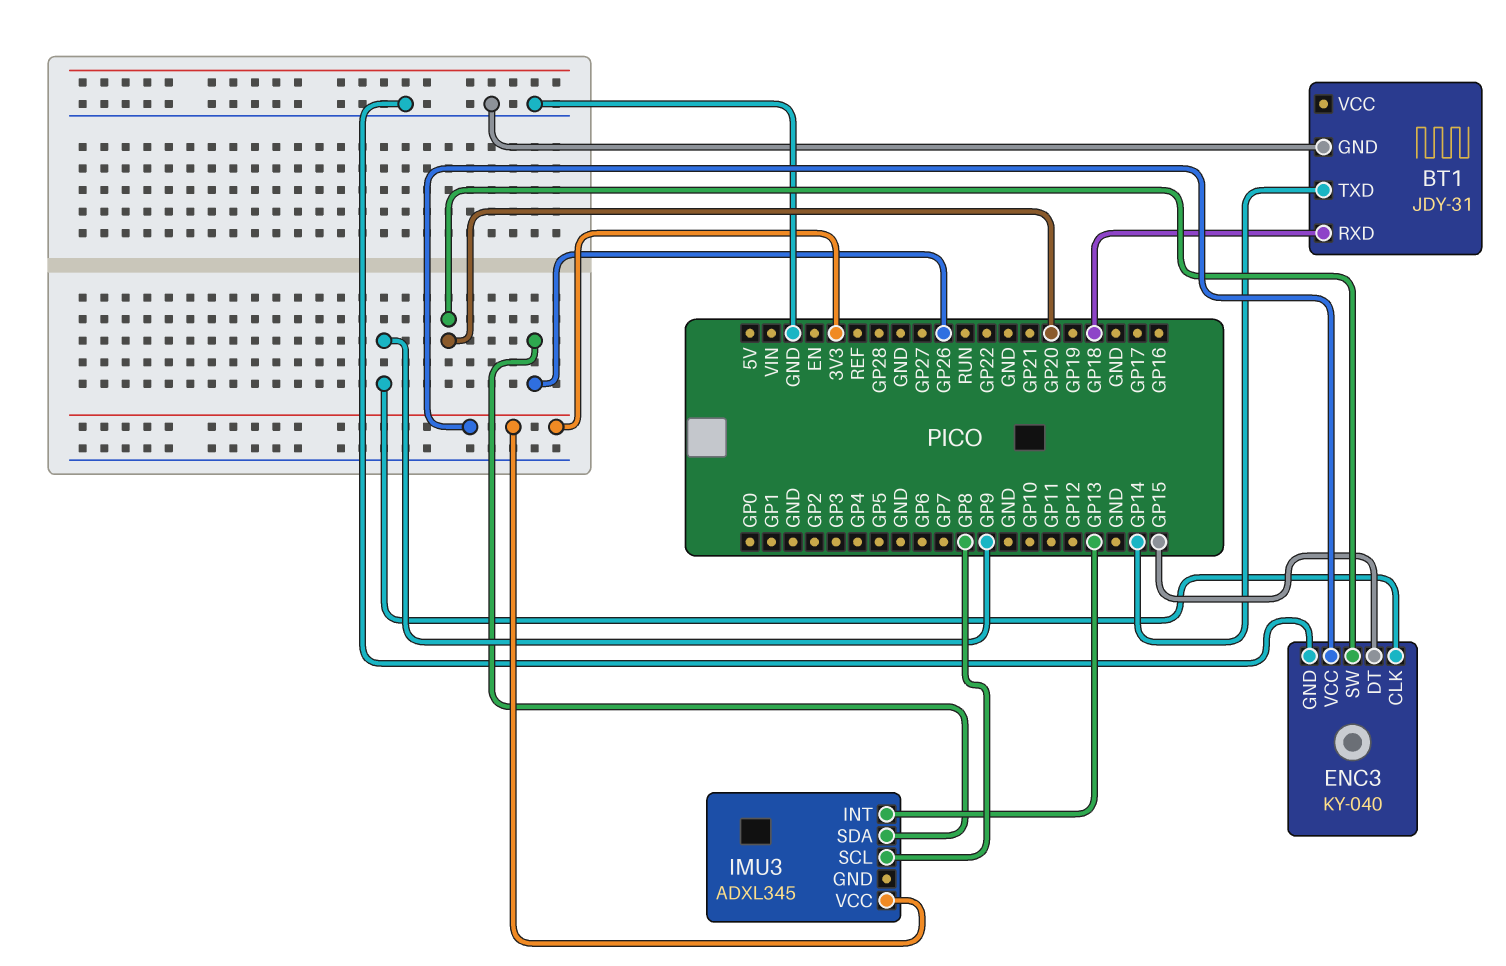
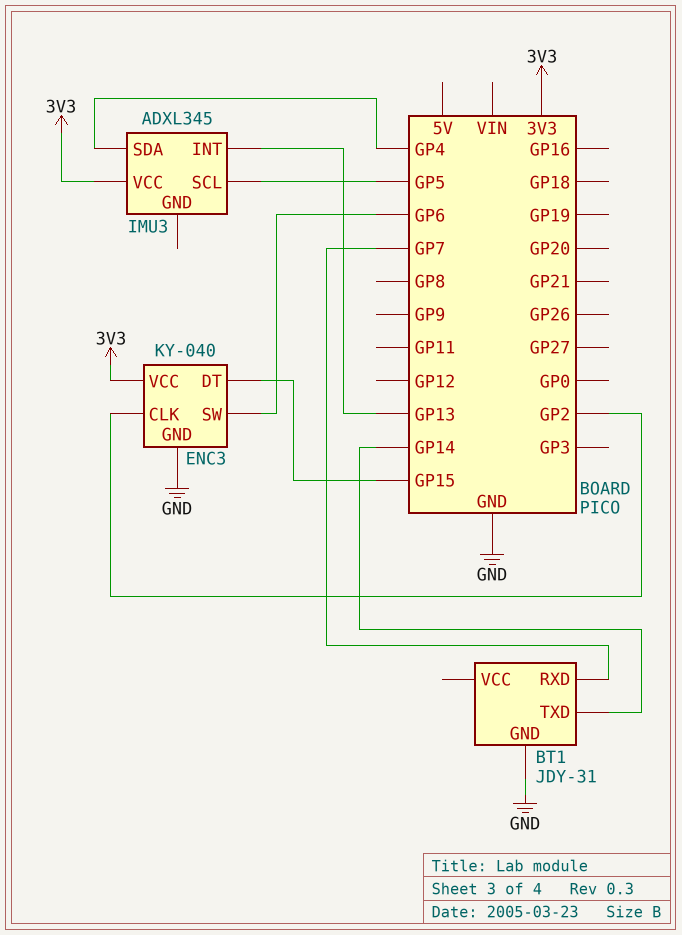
BT1 pin RXD: GP18 -> GP7
ENC3 pin CLK: GP9 -> GP2
ENC3 pin SW: GP20 -> GP6
IMU3 pin SCL: GP8 -> GP5
IMU3 pin SDA: GP26 -> GP4

